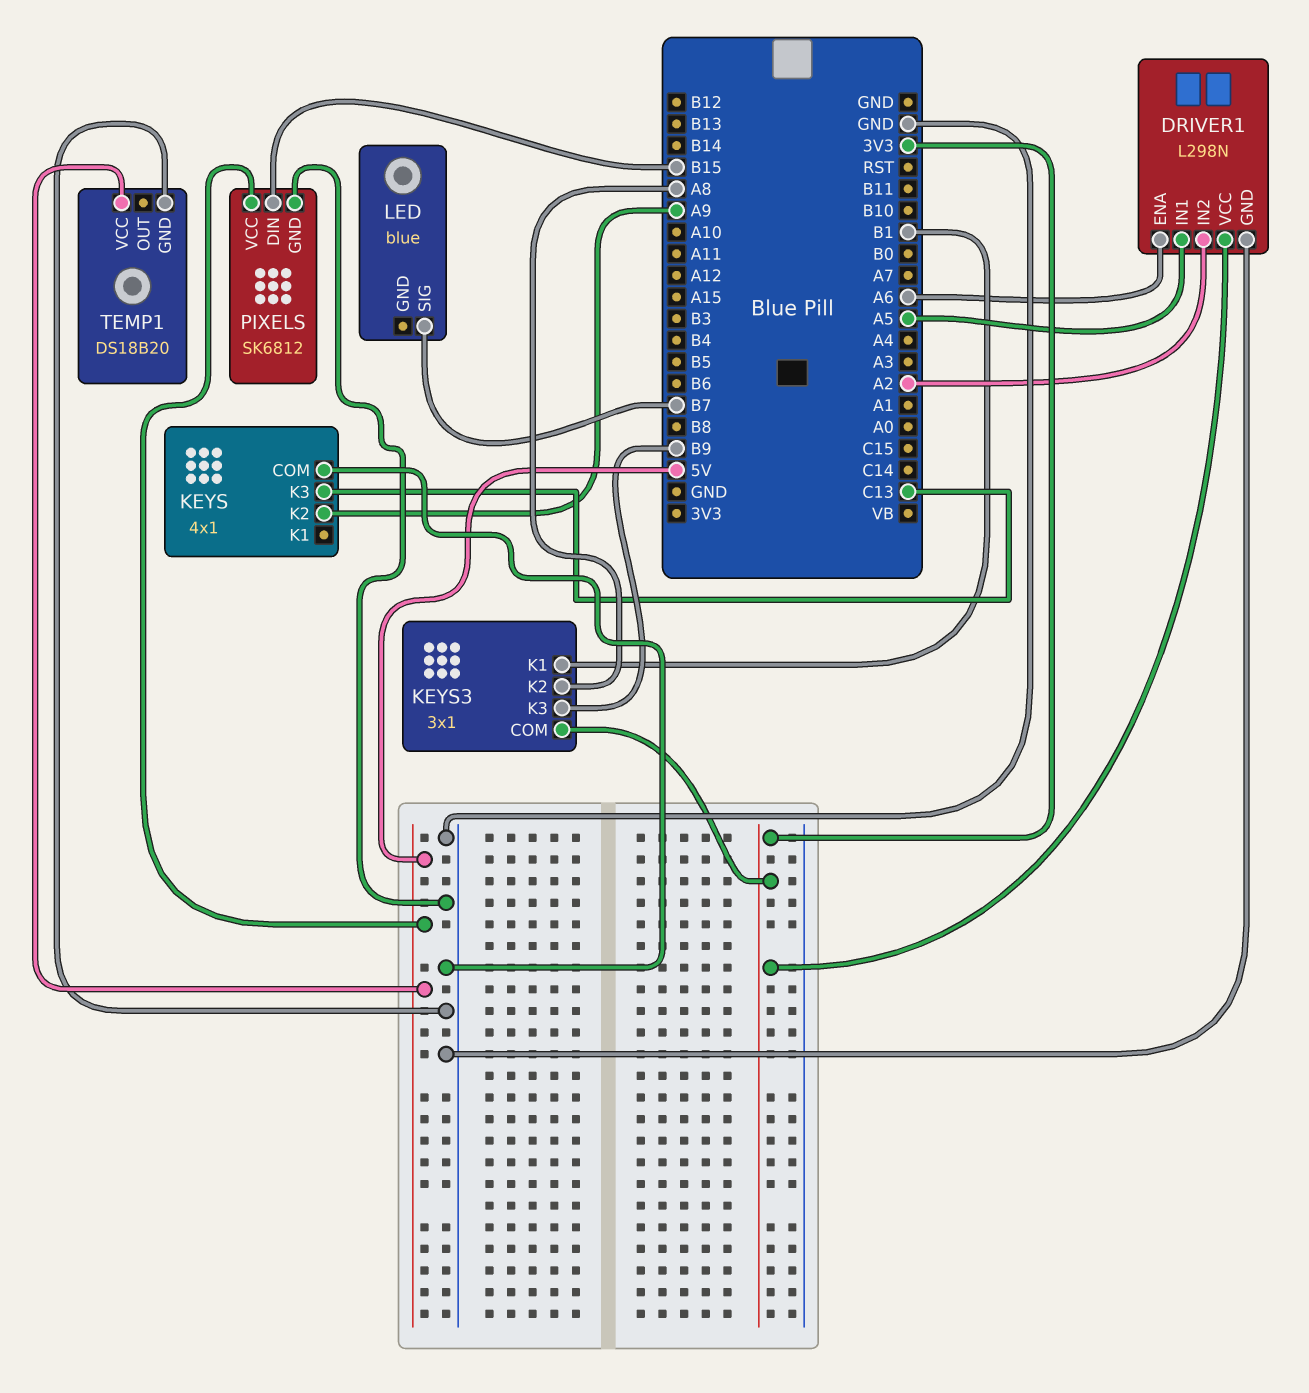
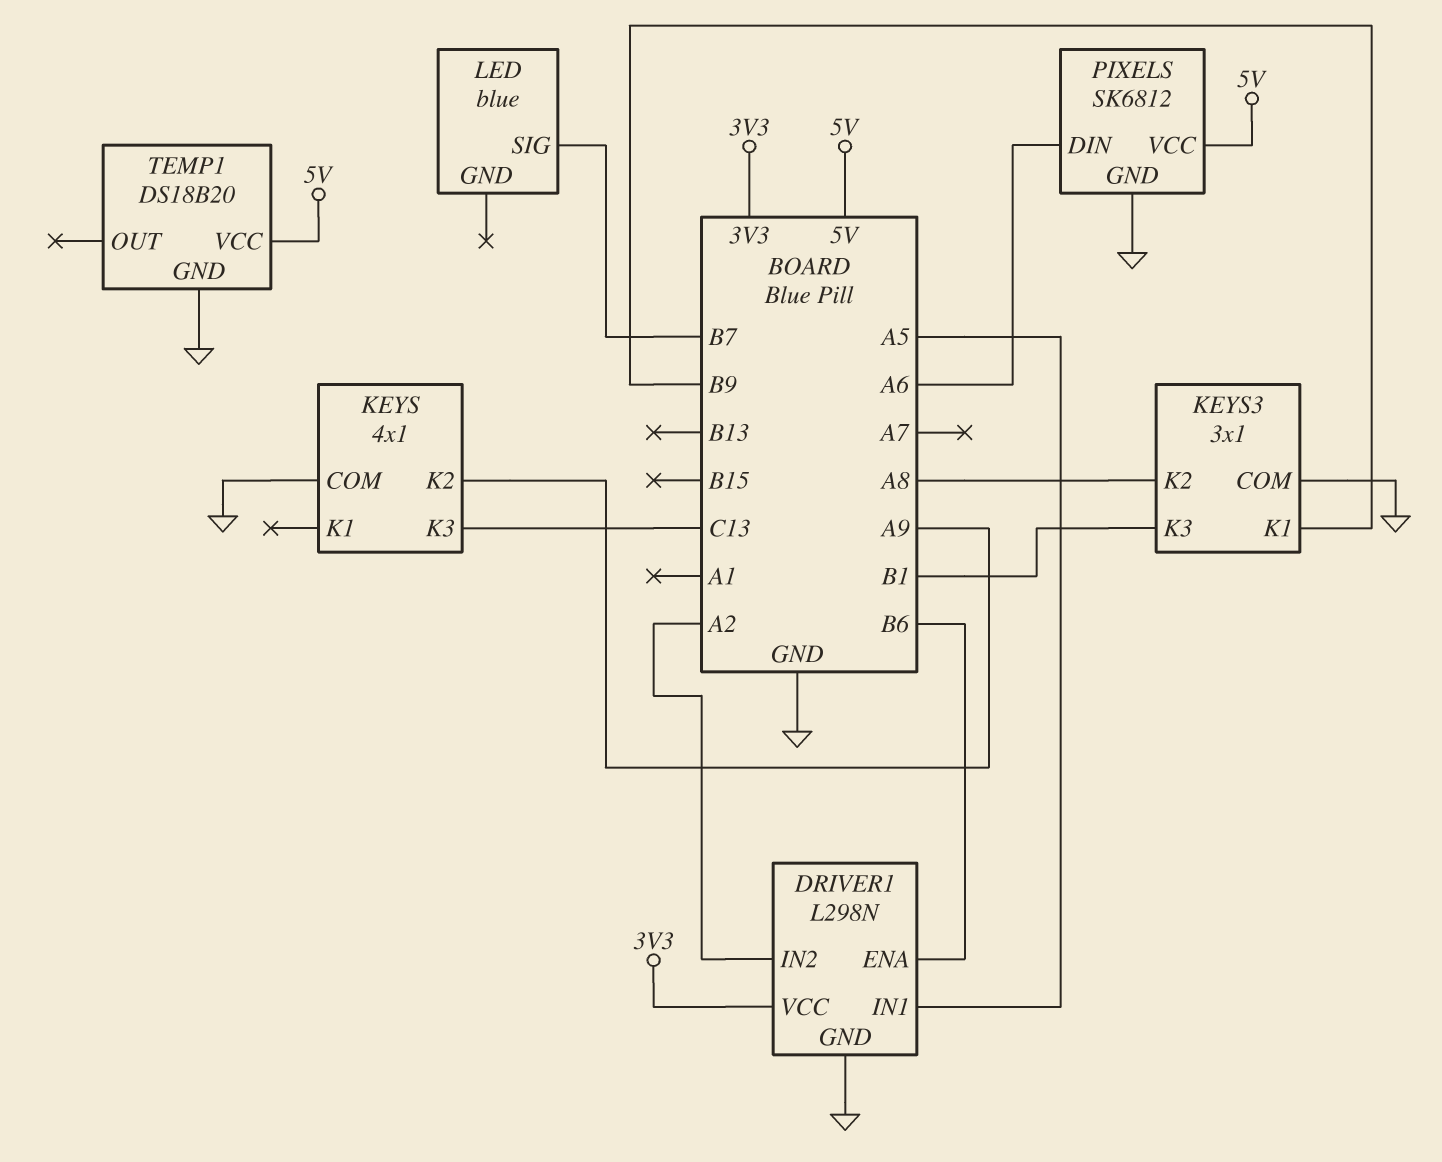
DRIVER1 pin ENA: A6 -> B6
KEYS3 pin COM: 3V3 -> GND
KEYS3 pin K1: B1 -> B9
KEYS3 pin K3: B9 -> B1
PIXELS pin DIN: B15 -> A6

